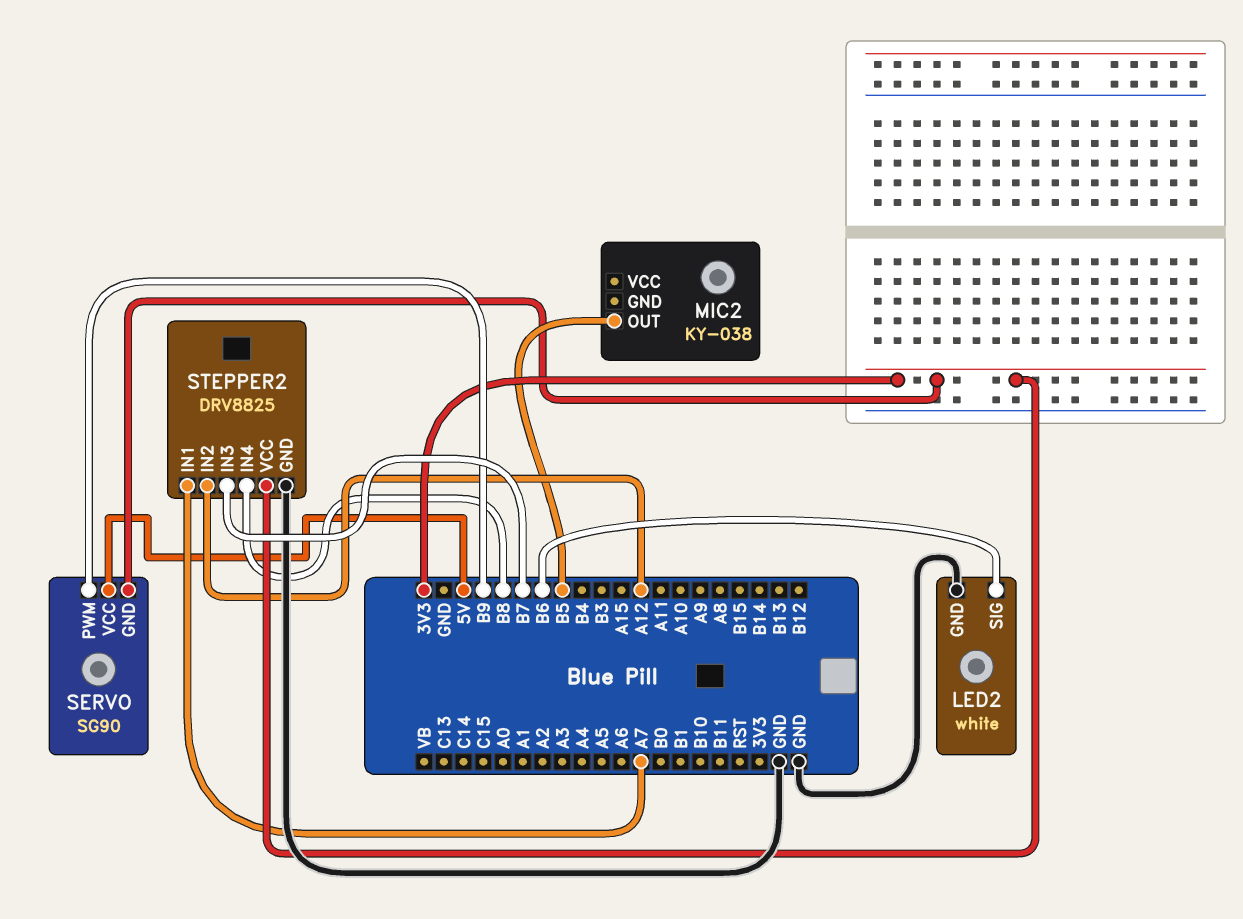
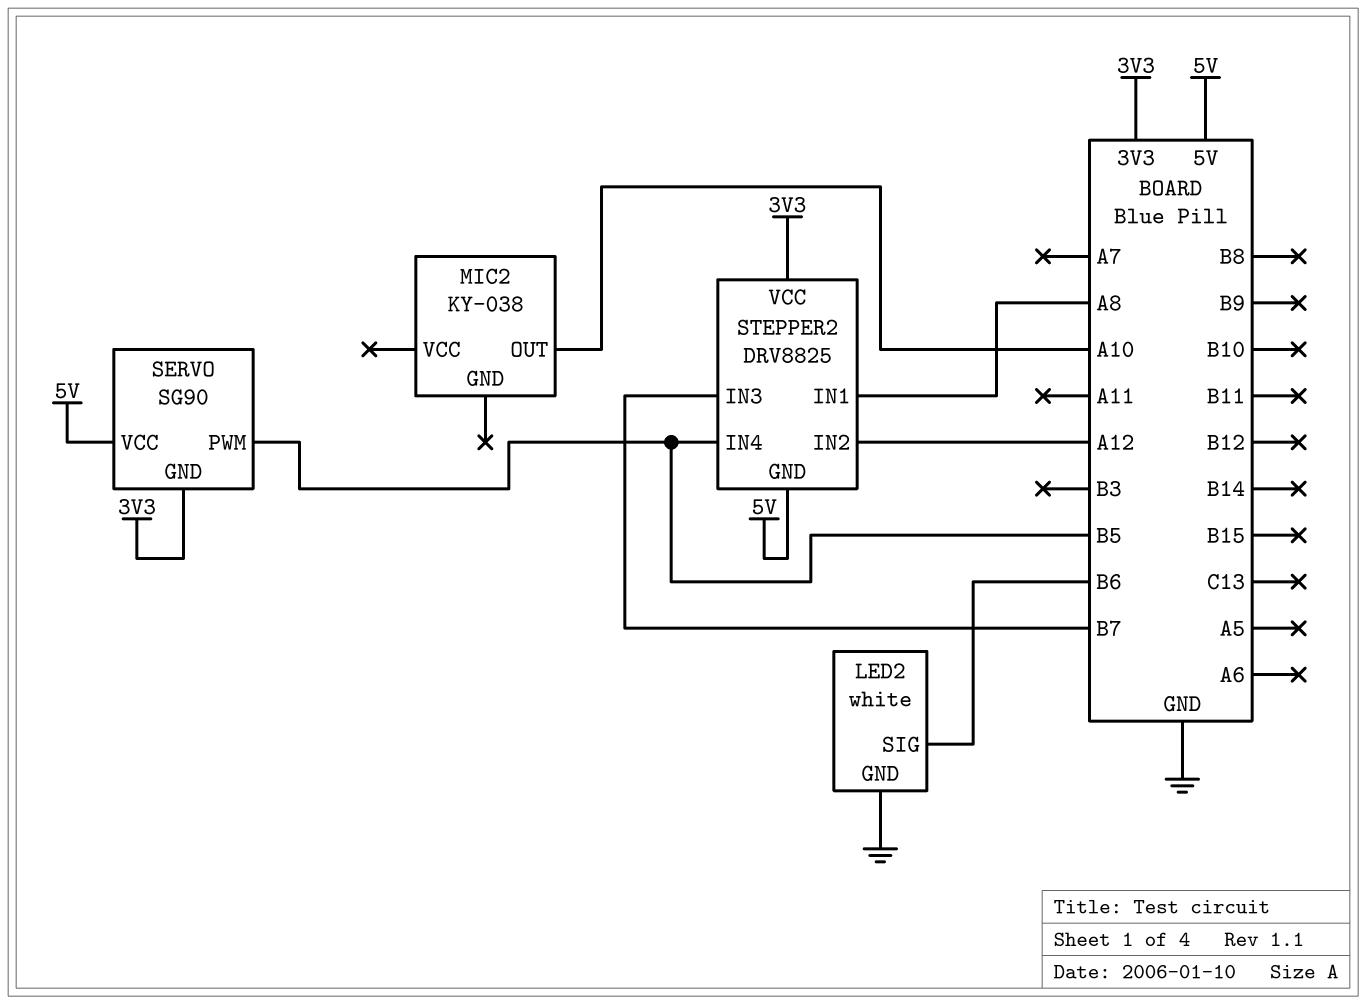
MIC2 pin OUT: B5 -> A10
SERVO pin PWM: B9 -> B5
STEPPER2 pin GND: GND -> 5V
STEPPER2 pin IN1: A7 -> A8
STEPPER2 pin IN4: B8 -> B5

